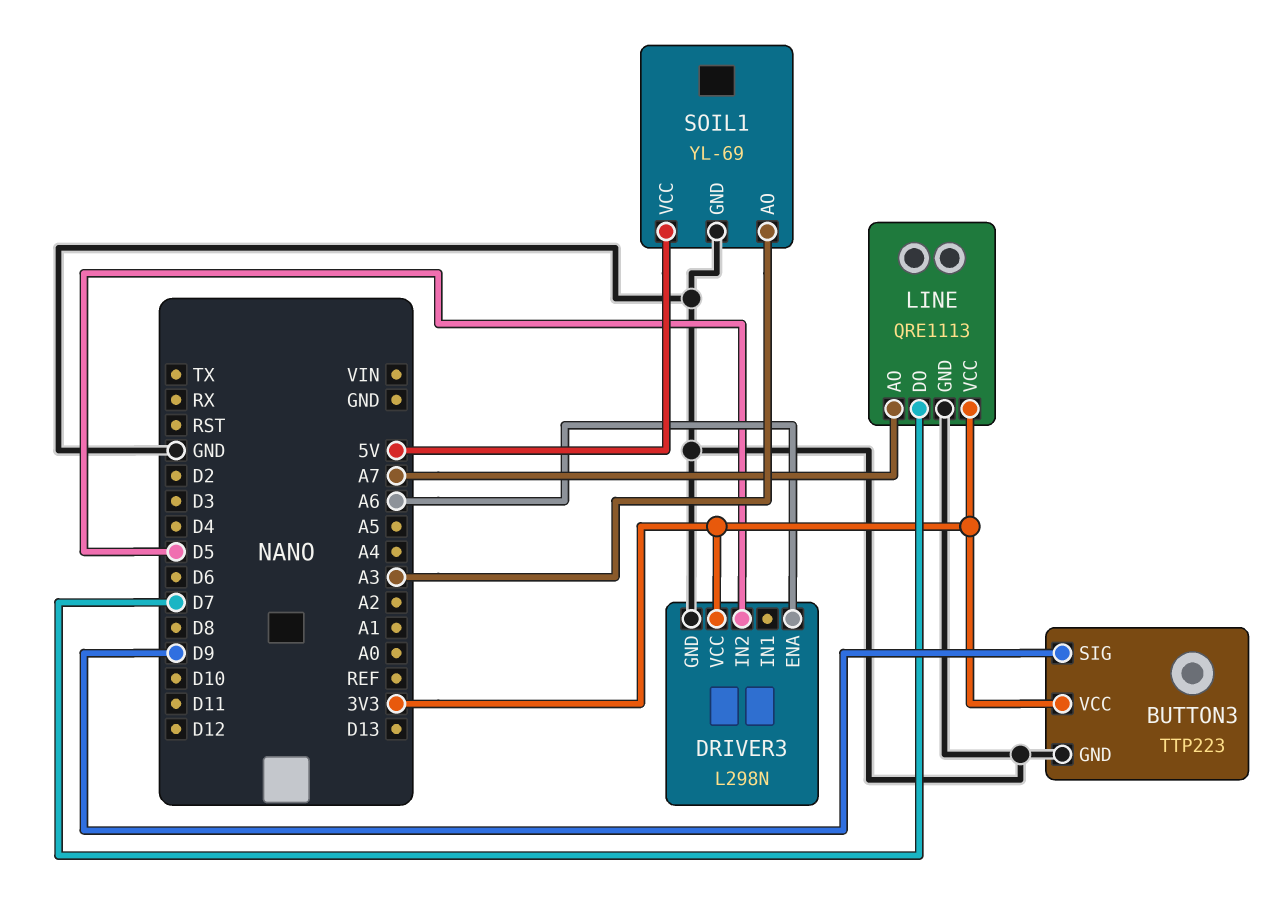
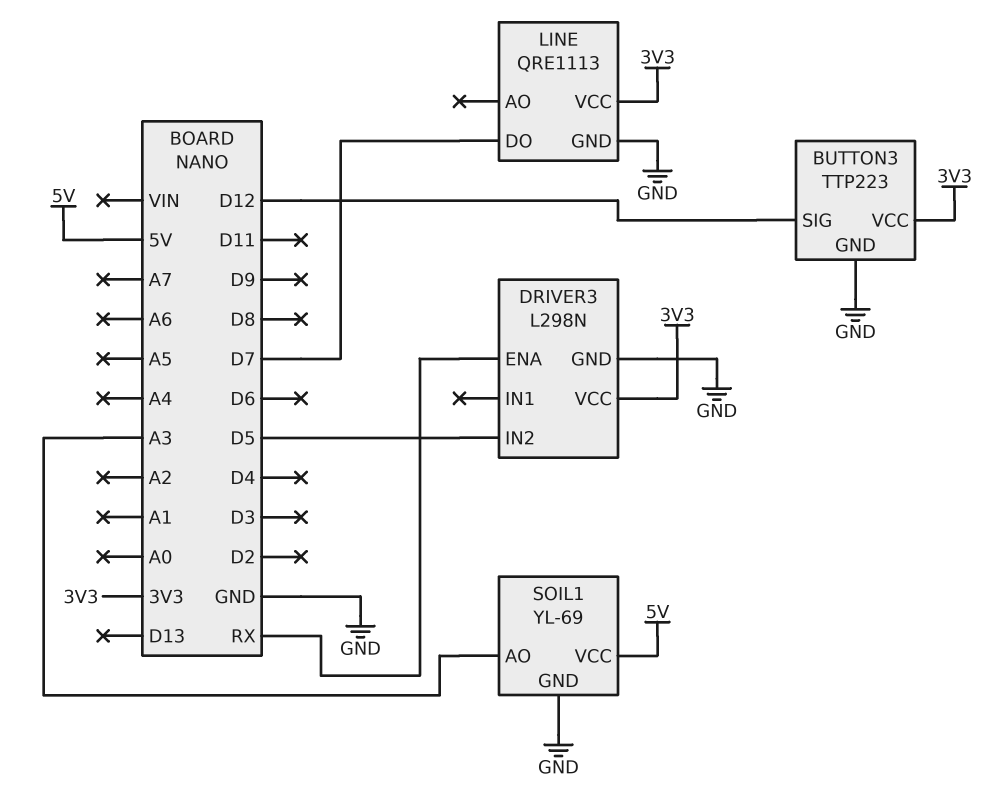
BUTTON3 pin SIG: D9 -> D12
DRIVER3 pin ENA: A6 -> RX
LINE pin AO: A7 -> none

